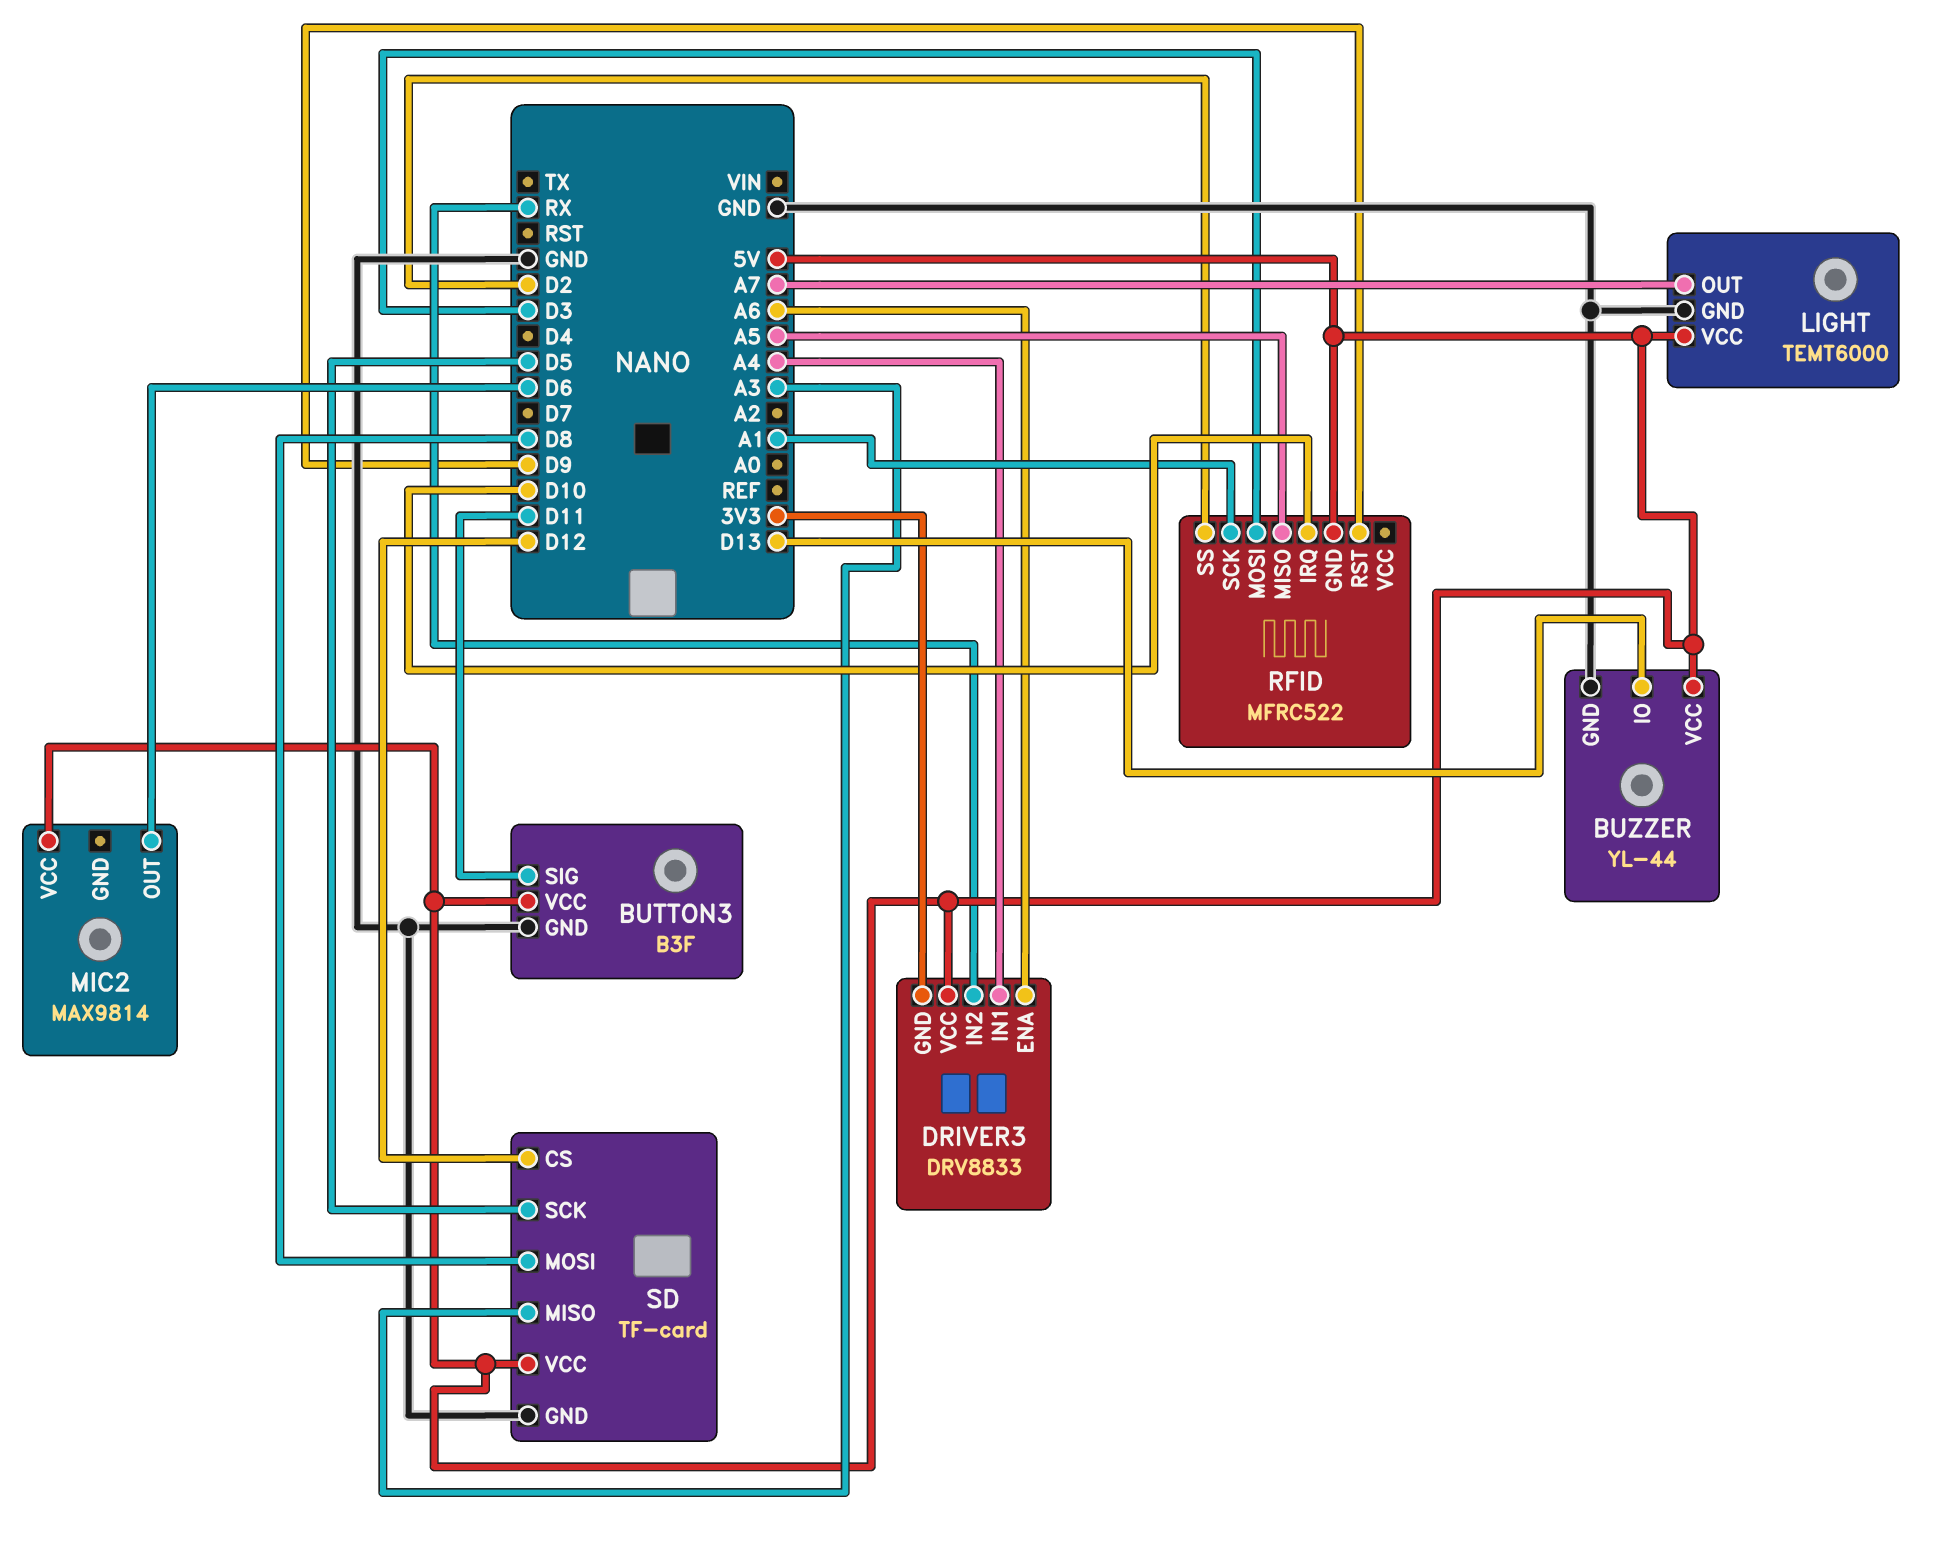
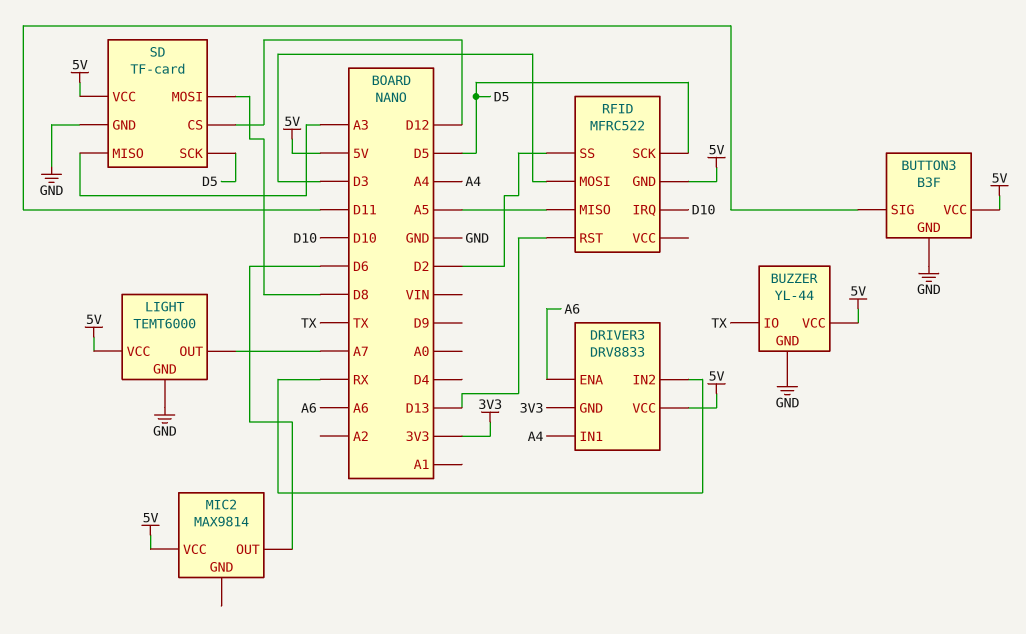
BUZZER pin IO: D13 -> TX
RFID pin RST: D9 -> D13
RFID pin SCK: A1 -> D5

